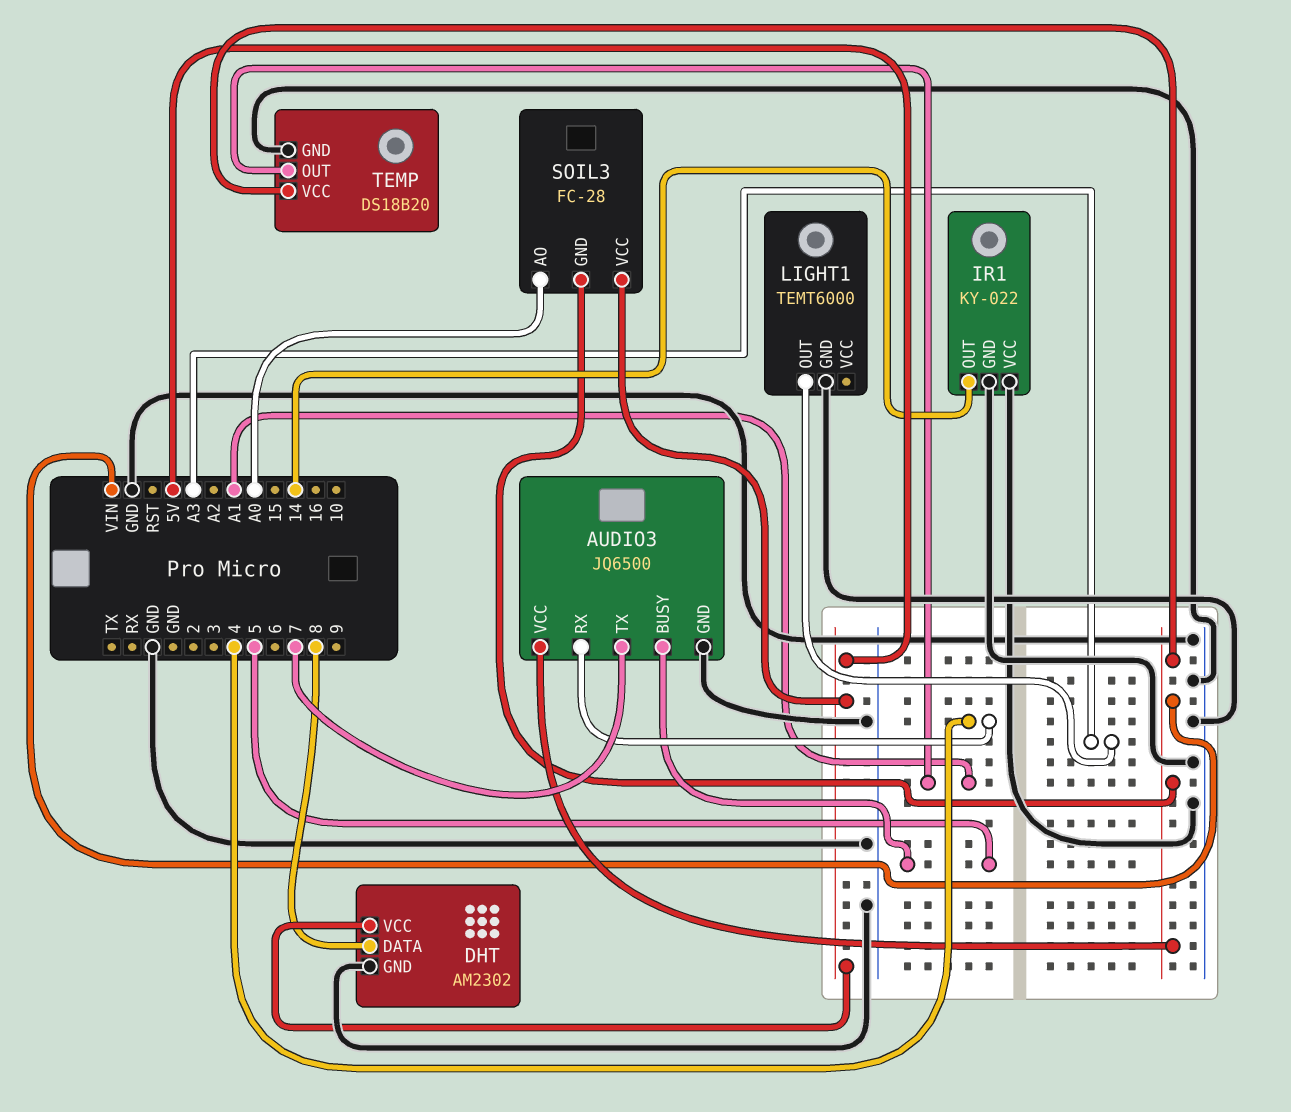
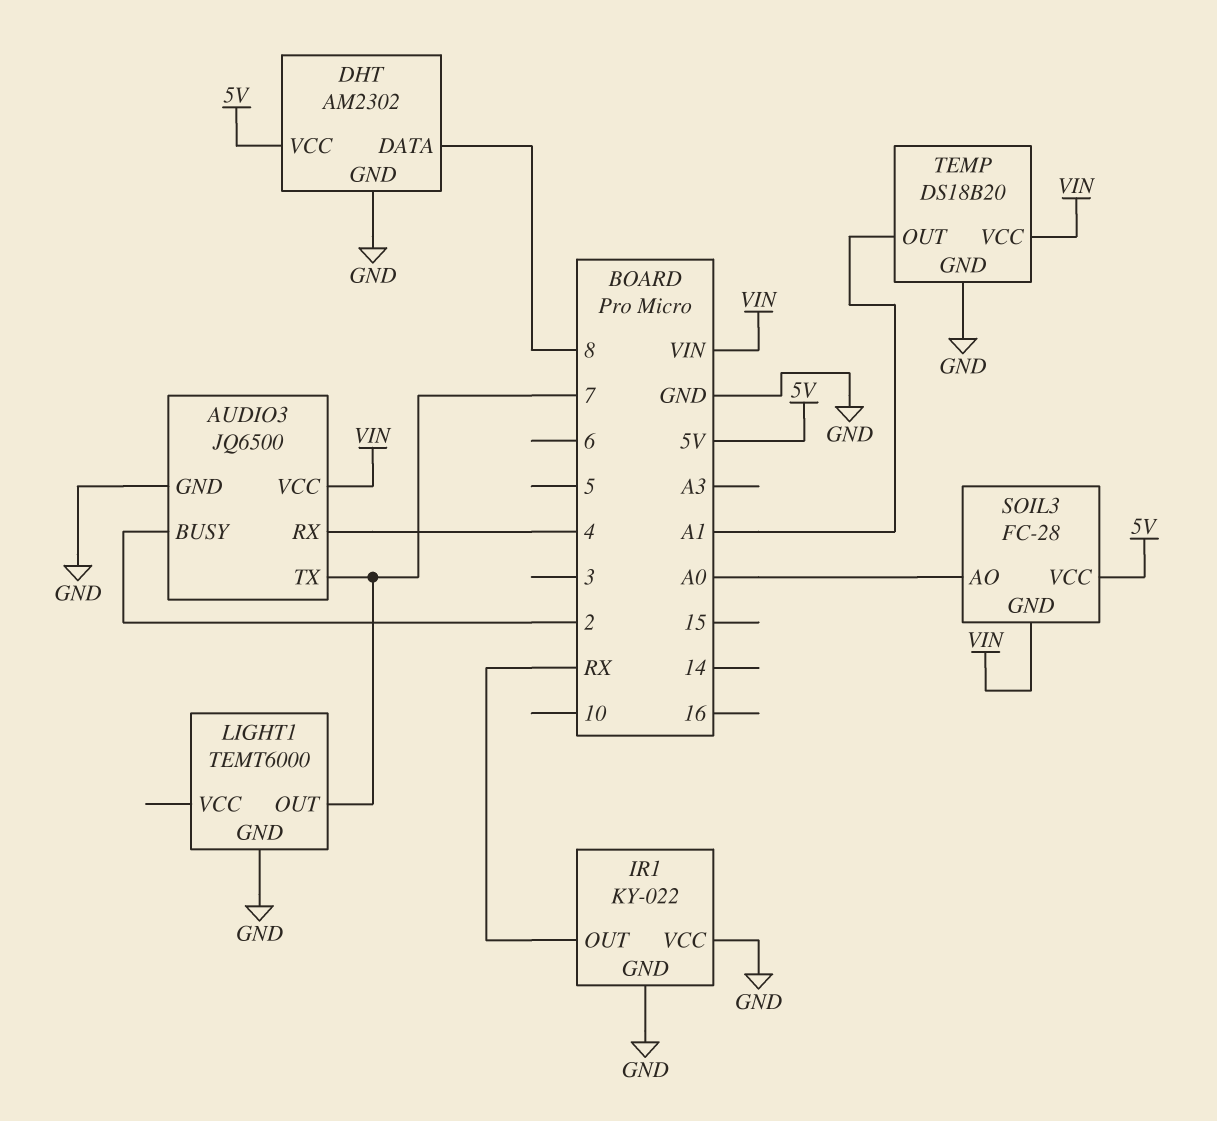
AUDIO3 pin BUSY: 5 -> 2
IR1 pin OUT: 14 -> RX
LIGHT1 pin OUT: A3 -> 7

